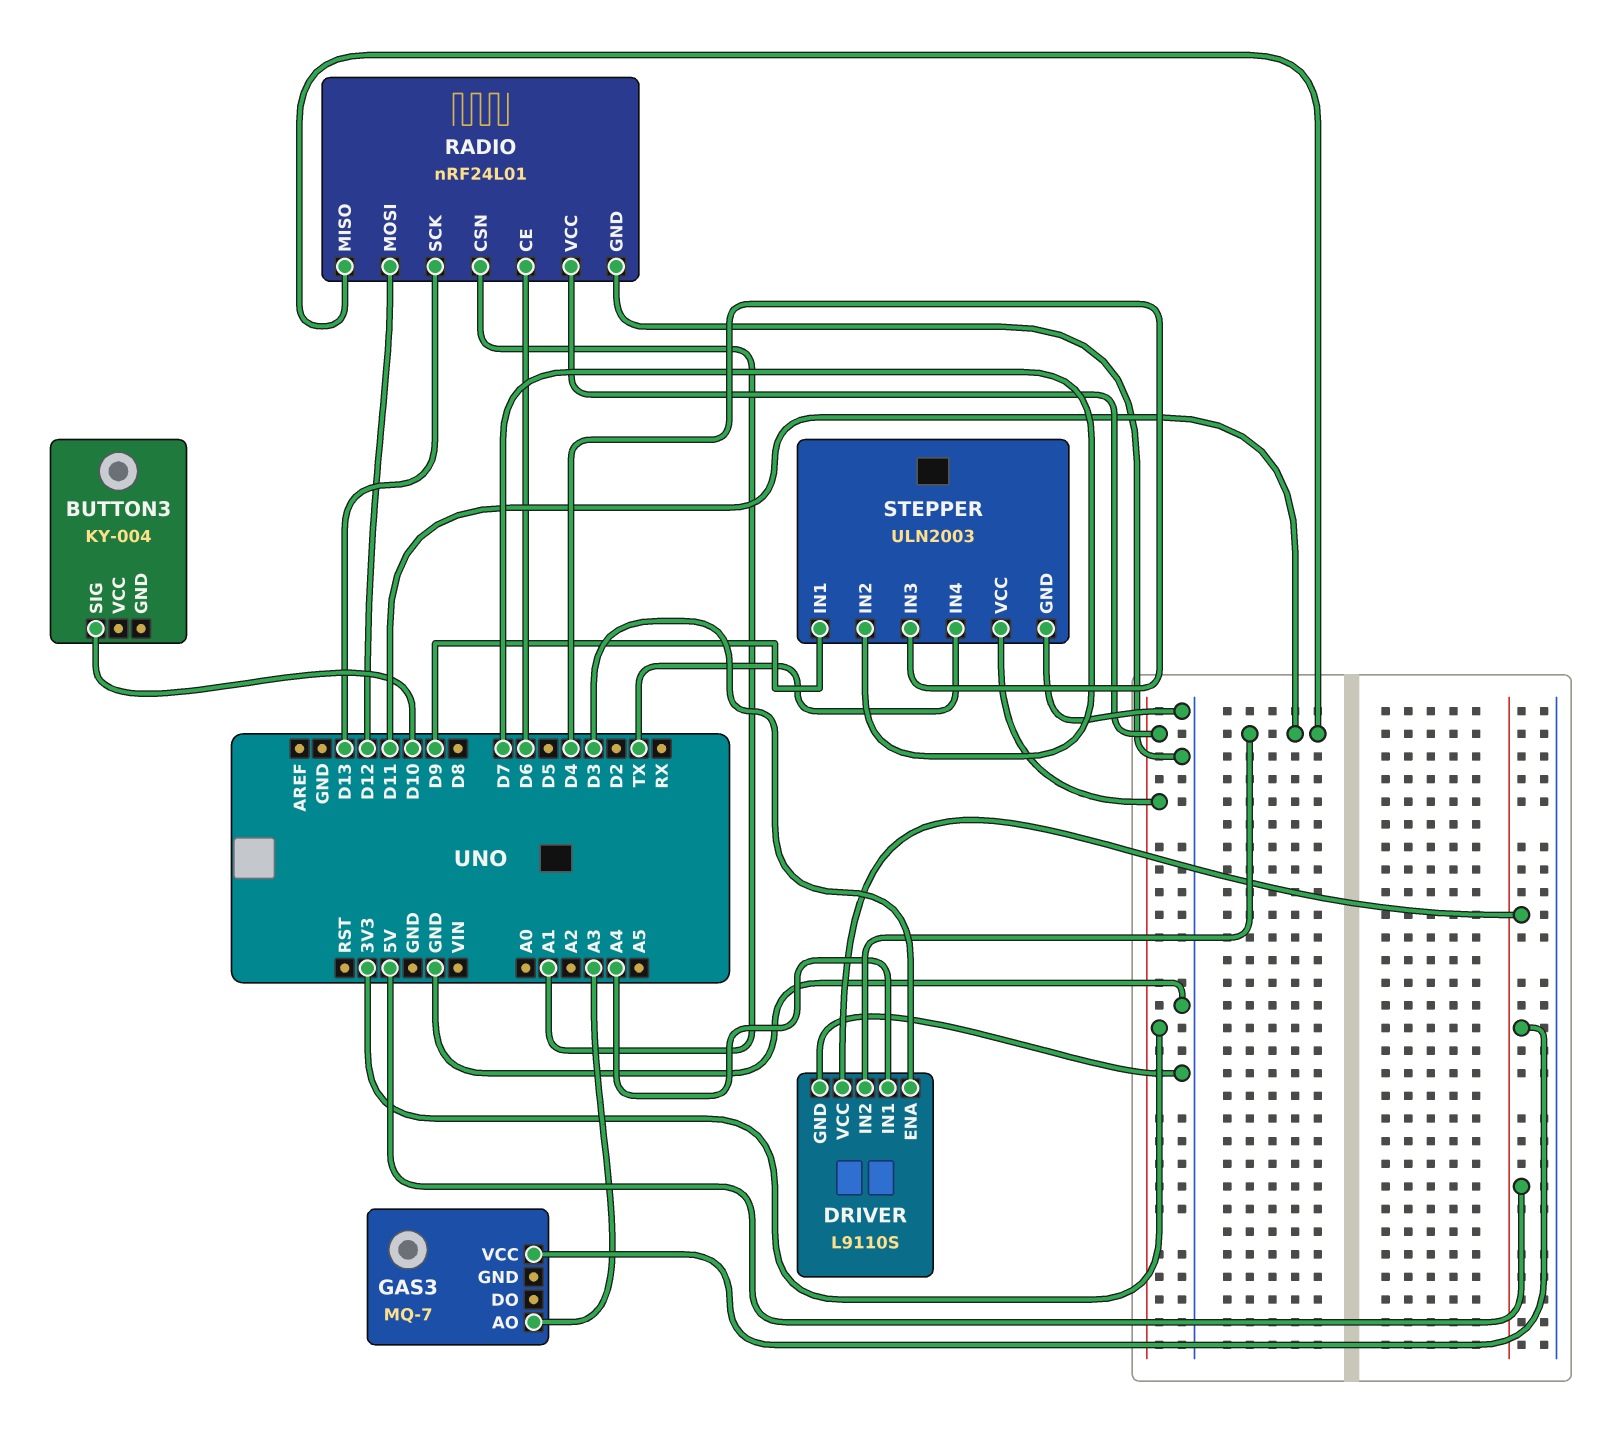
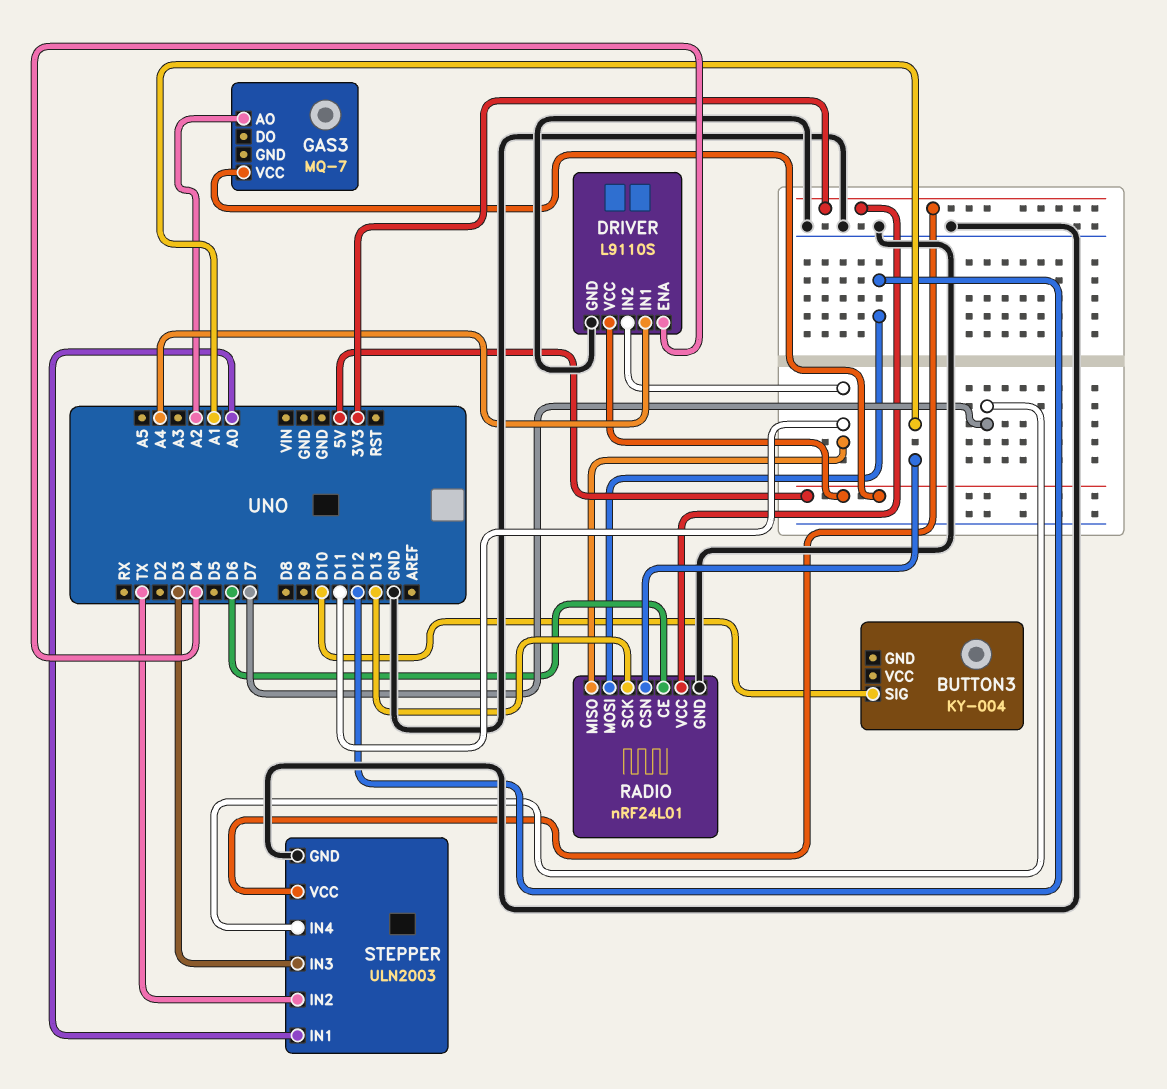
DRIVER pin ENA: D3 -> D4
GAS3 pin AO: A3 -> A2
STEPPER pin IN1: D9 -> A0
STEPPER pin IN2: D7 -> TX
STEPPER pin IN3: D4 -> D3
STEPPER pin IN4: TX -> D7

